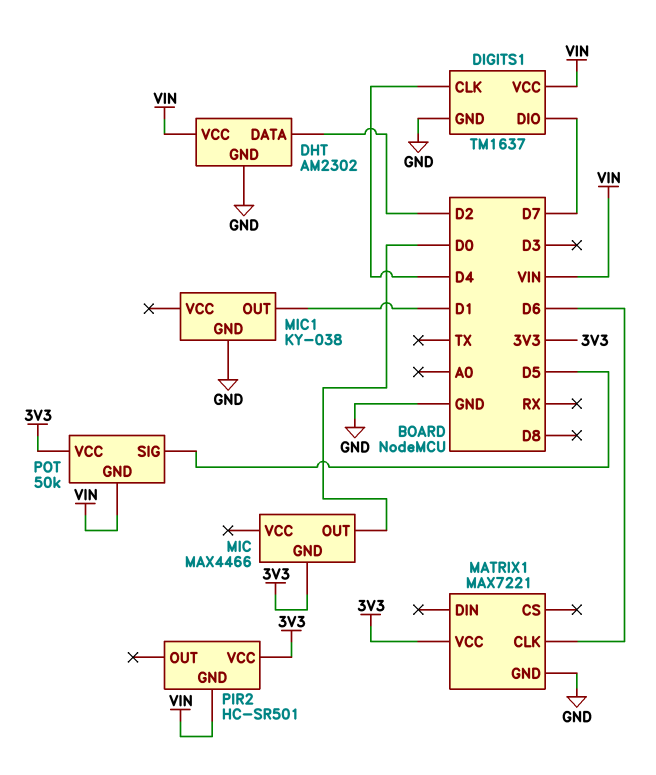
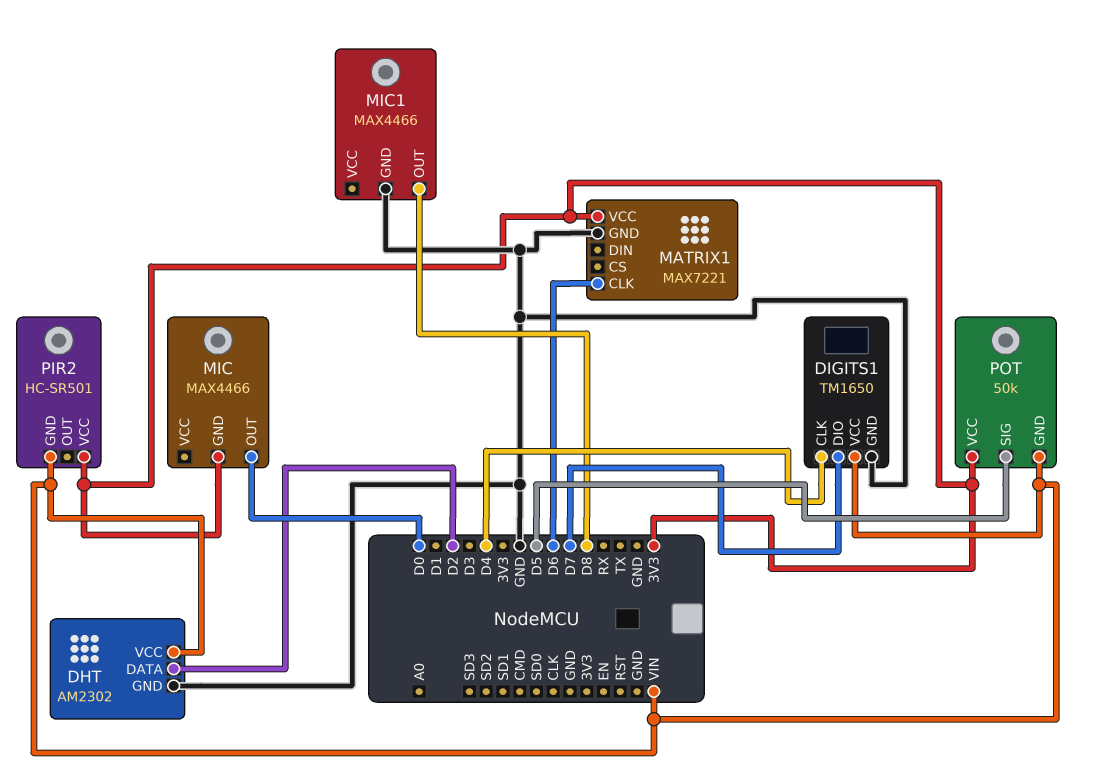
DIGITS1: TM1637 -> TM1650
MIC1: KY-038 -> MAX4466
MIC1 pin OUT: D1 -> D8

